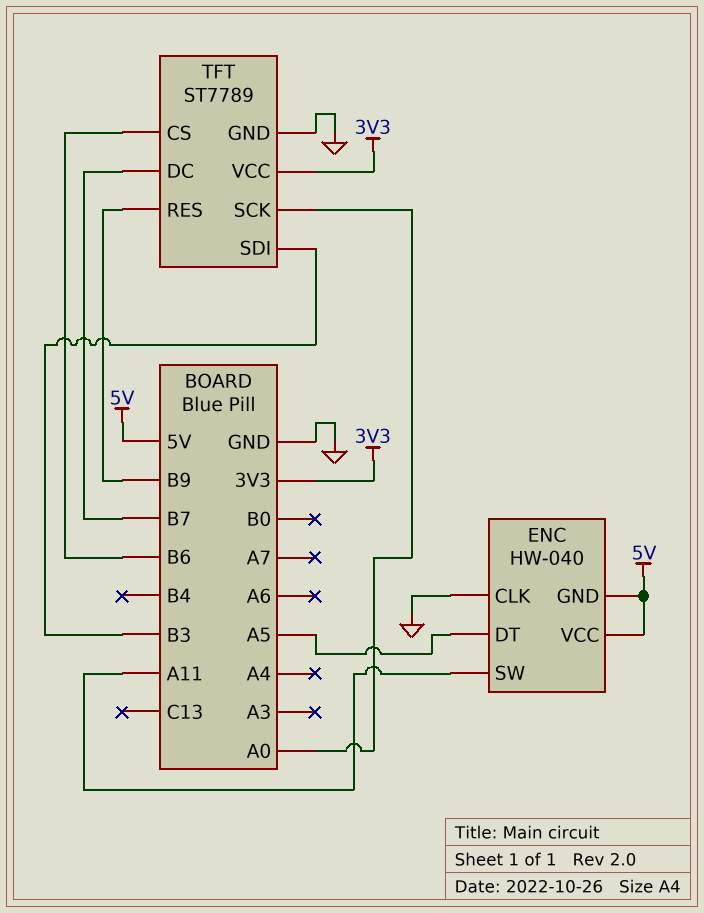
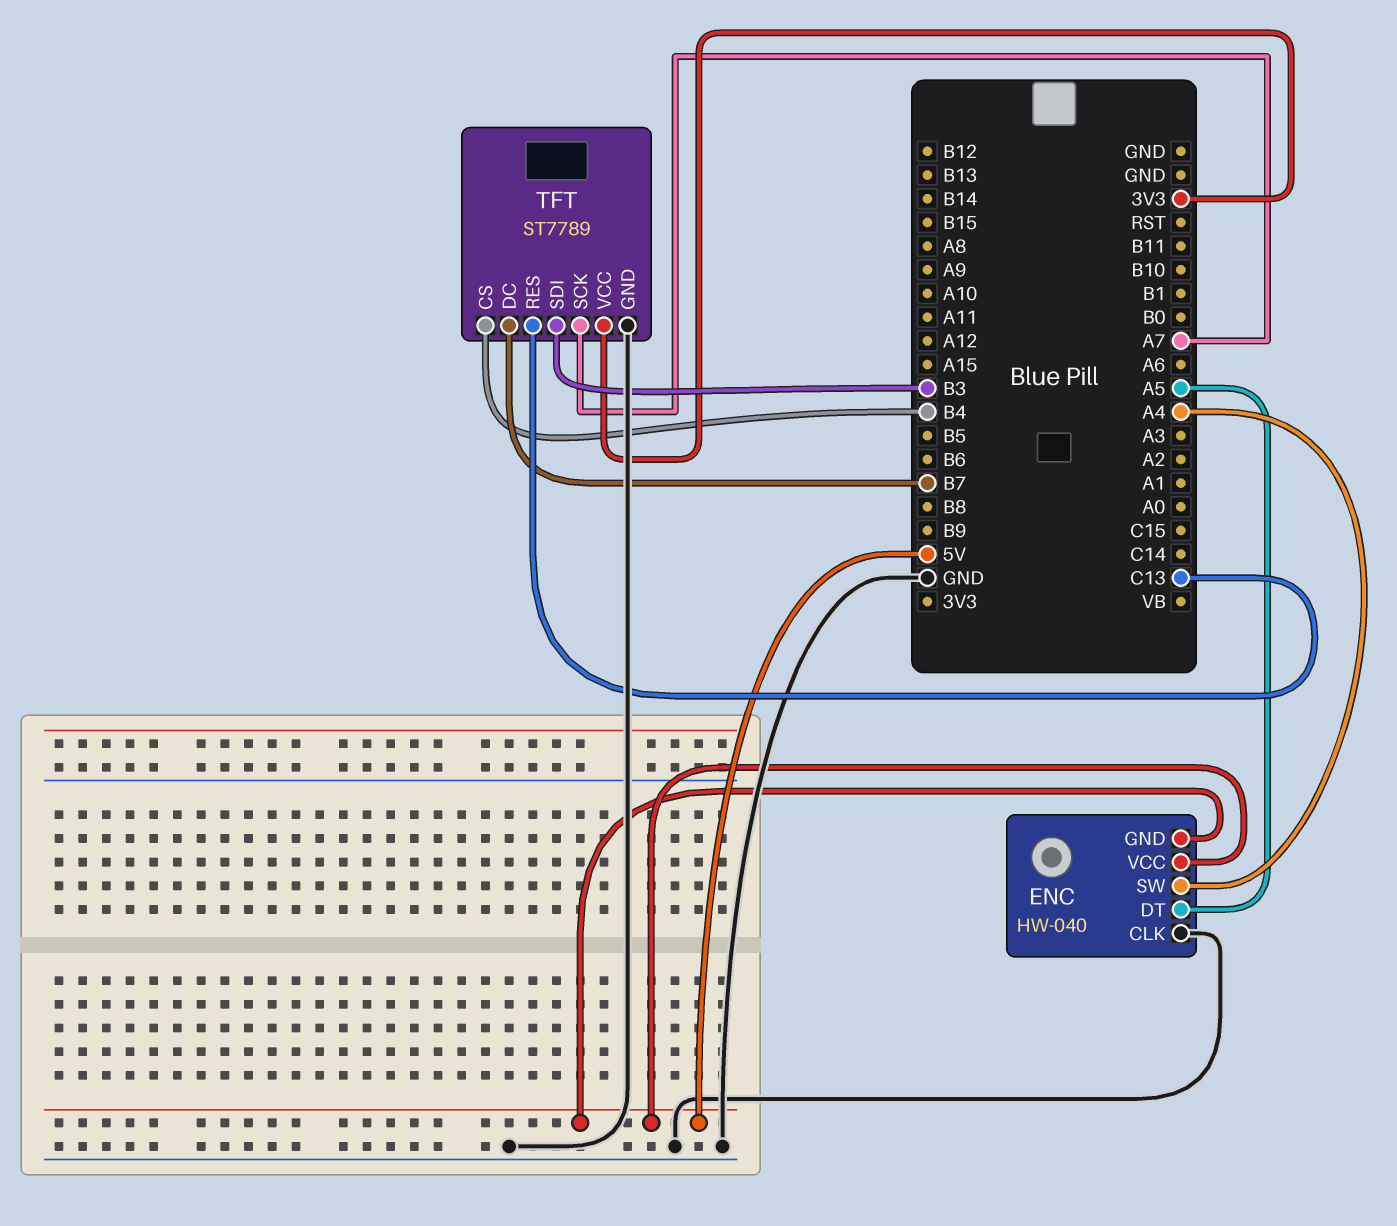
ENC pin SW: A11 -> A4
TFT pin CS: B6 -> B4
TFT pin RES: B9 -> C13
TFT pin SCK: A0 -> A7

